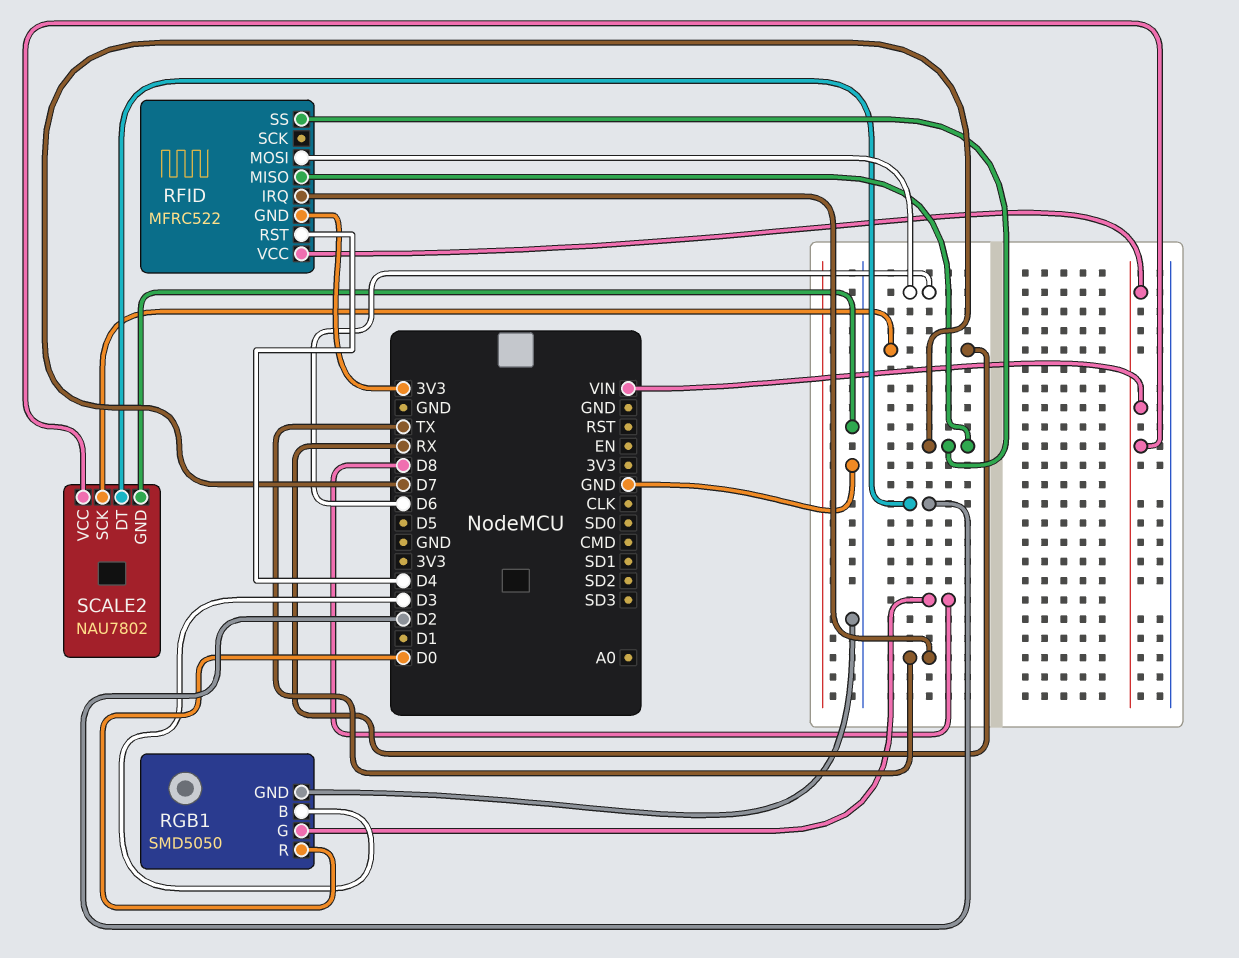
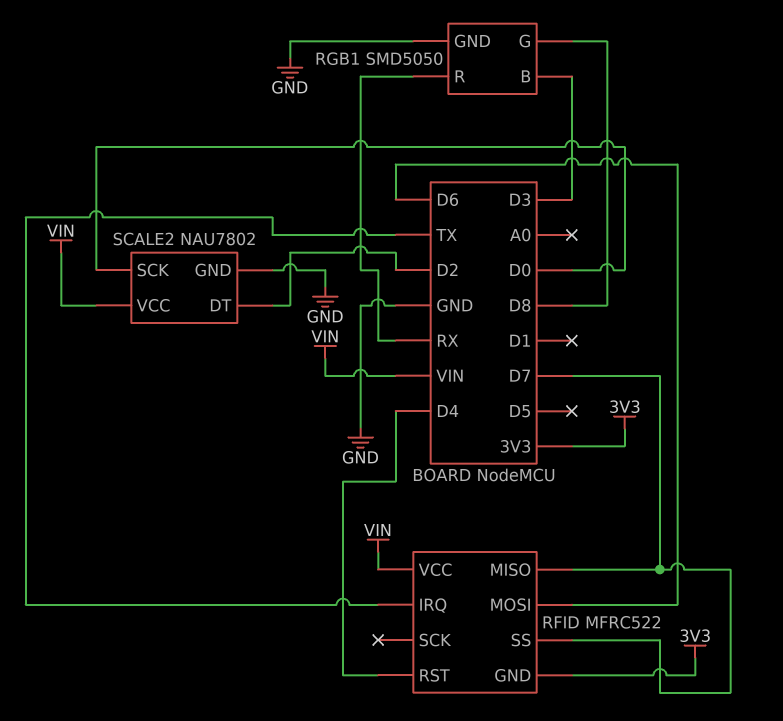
RGB1 pin R: D0 -> RX
SCALE2 pin SCK: RX -> D0

